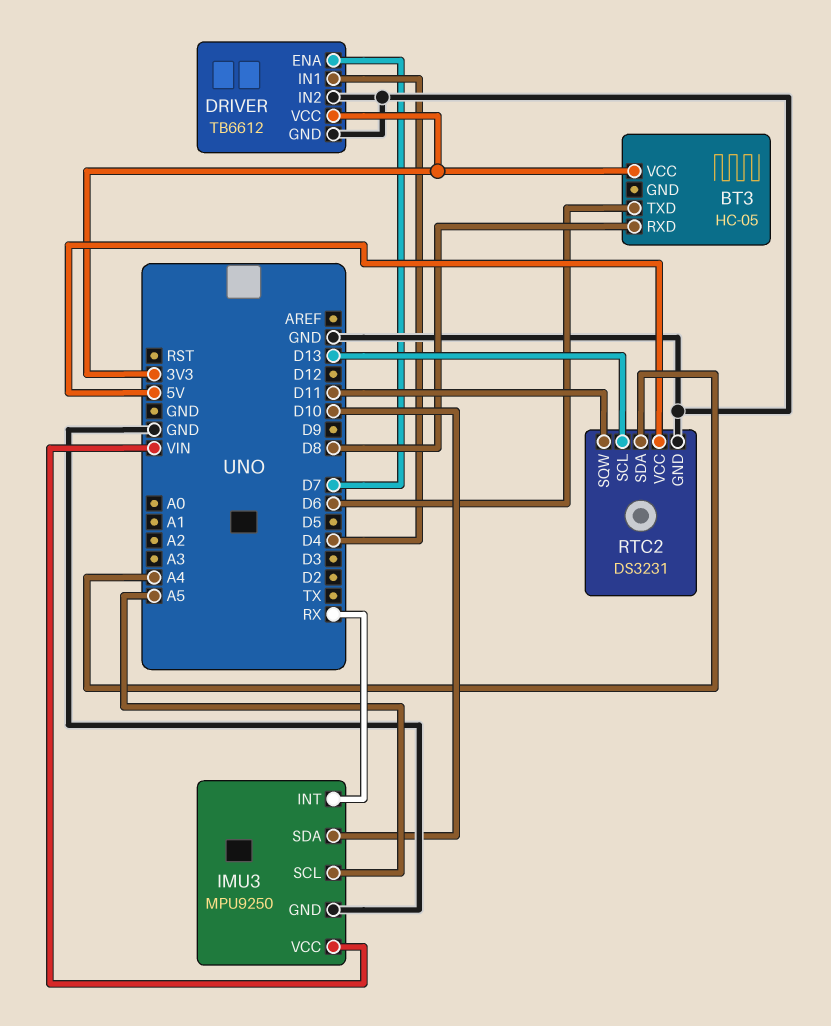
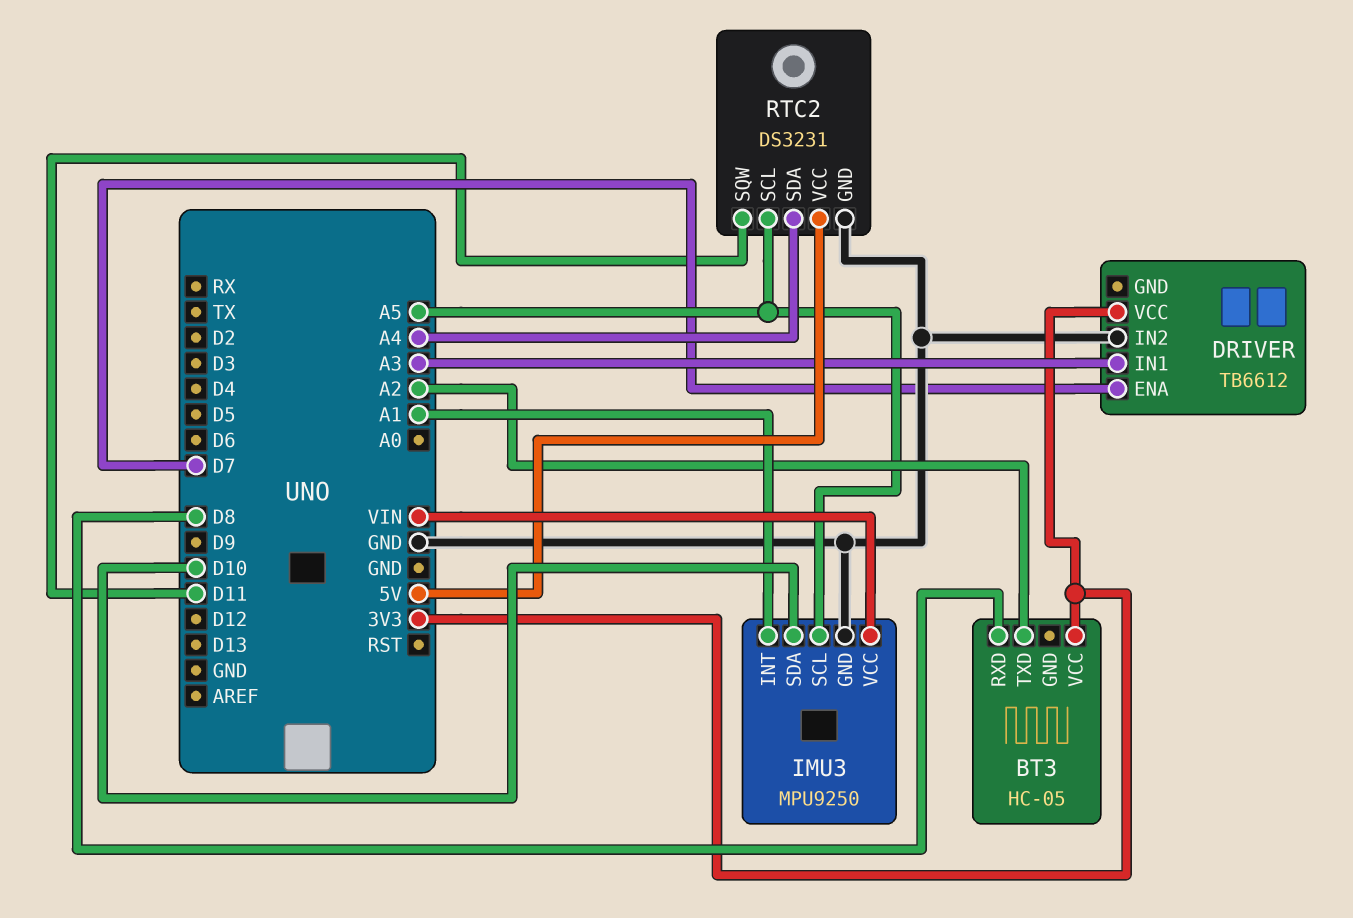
BT3 pin TXD: D6 -> A2
DRIVER pin GND: GND -> none
DRIVER pin IN1: D4 -> A3
IMU3 pin INT: RX -> A1
RTC2 pin SCL: D13 -> A5

